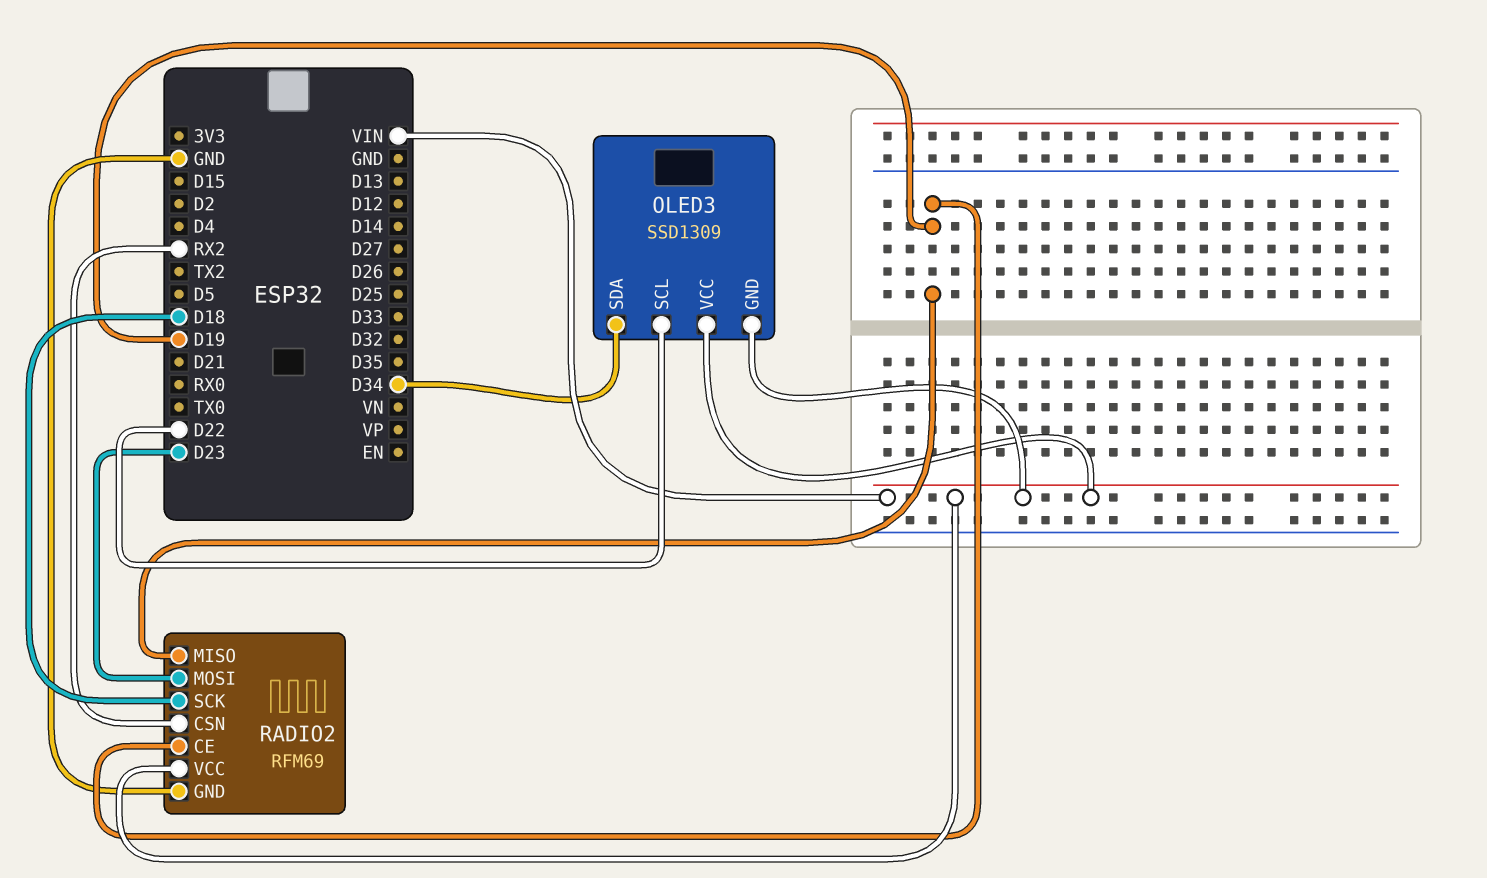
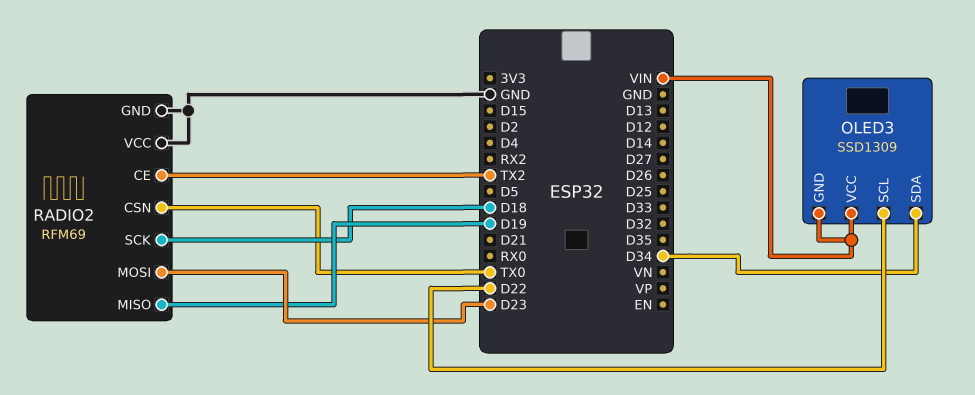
RADIO2 pin CE: D19 -> TX2
RADIO2 pin CSN: RX2 -> TX0
RADIO2 pin VCC: VIN -> GND

